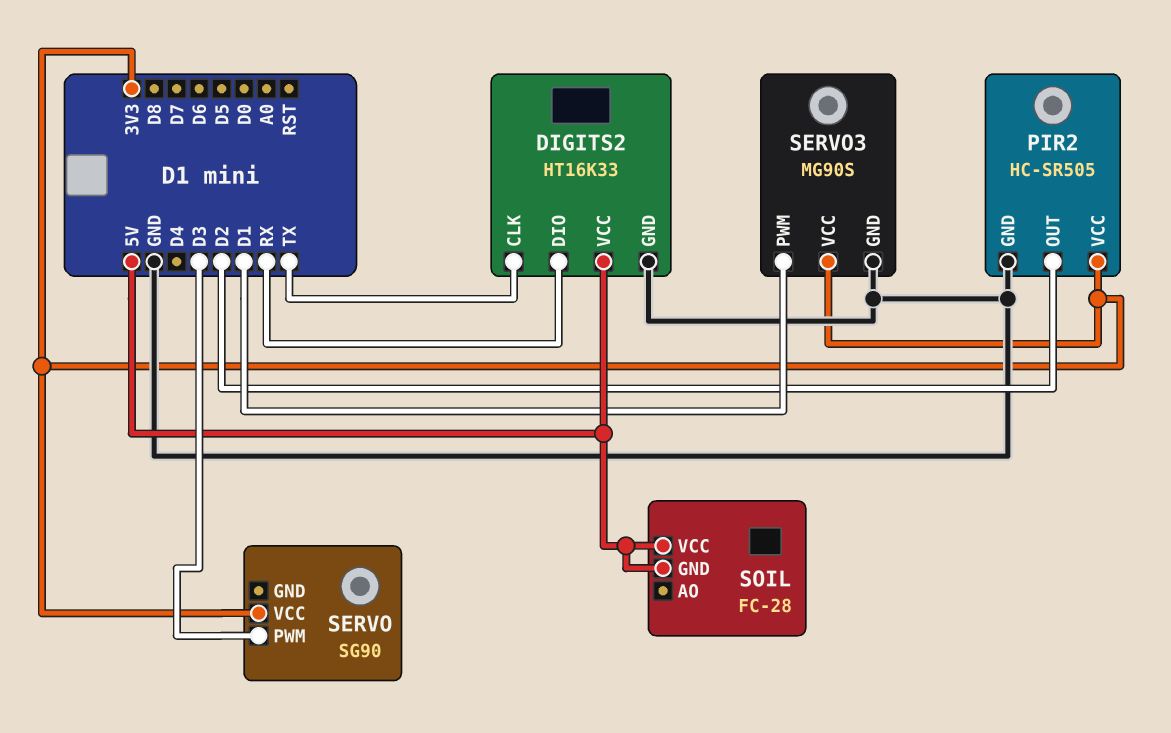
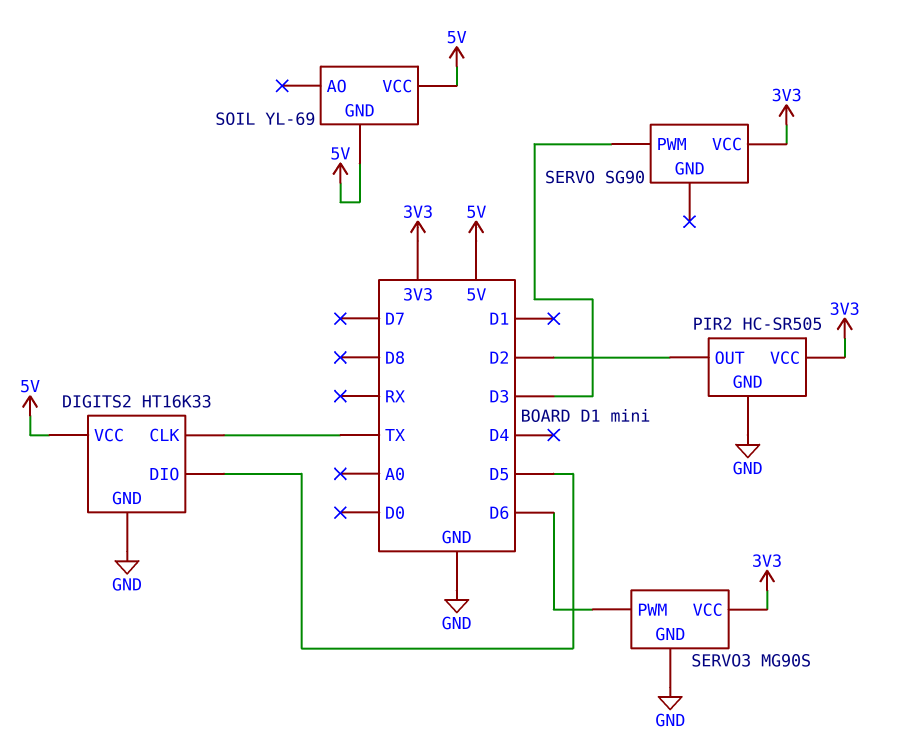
DIGITS2 pin DIO: RX -> D5
SERVO3 pin PWM: D1 -> D6
SOIL: FC-28 -> YL-69

